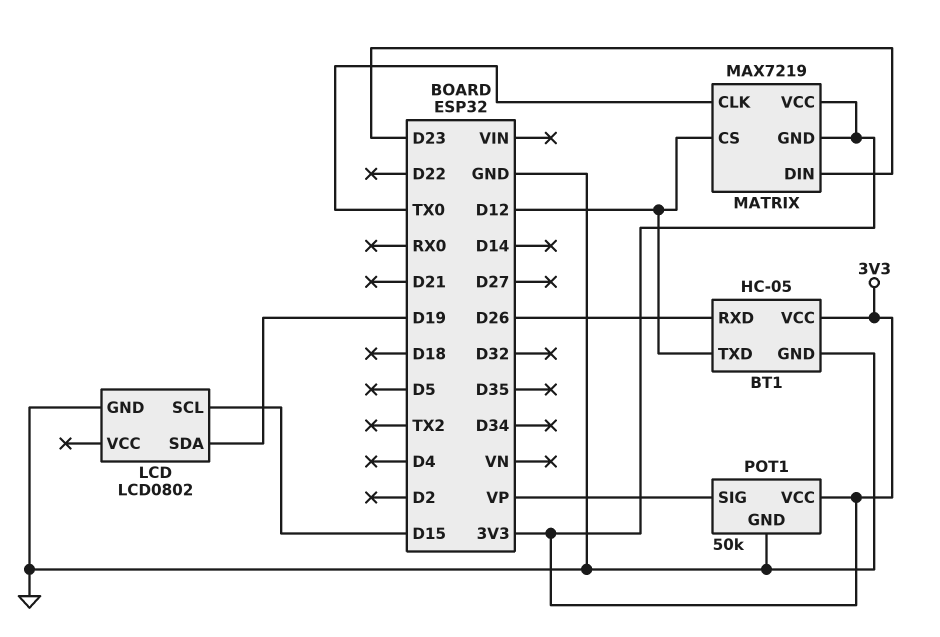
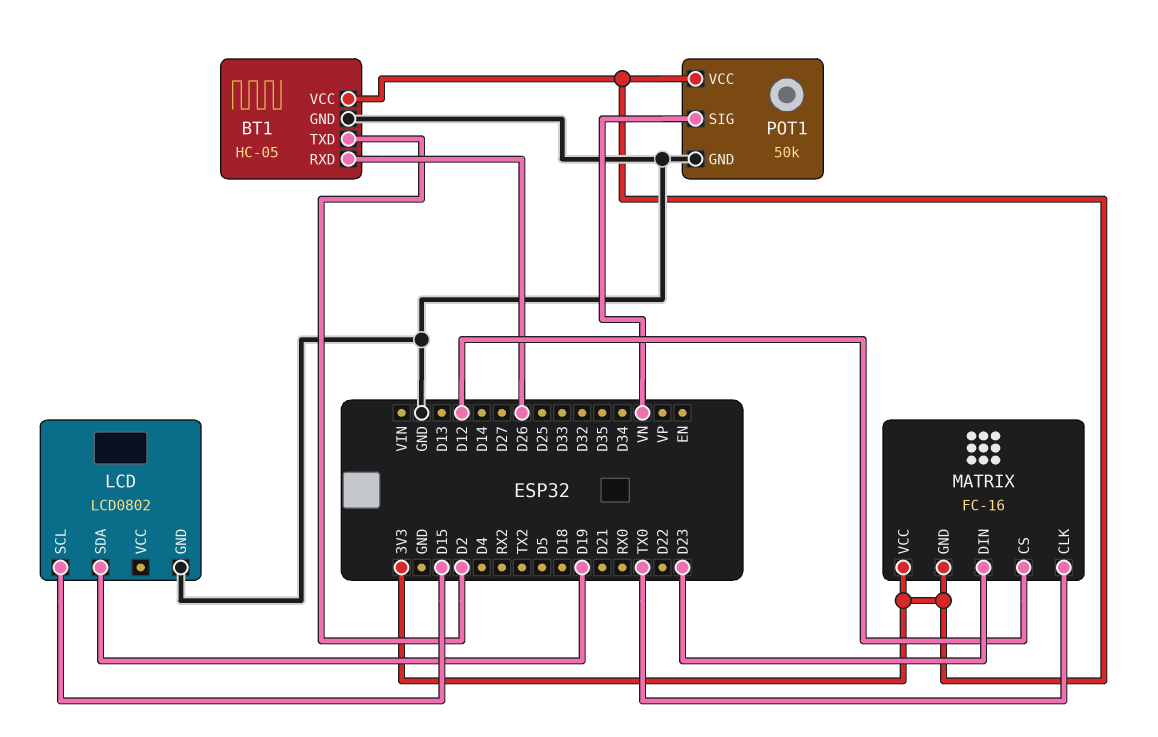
BT1 pin TXD: D12 -> D2
MATRIX: MAX7219 -> FC-16
POT1 pin SIG: VP -> VN

